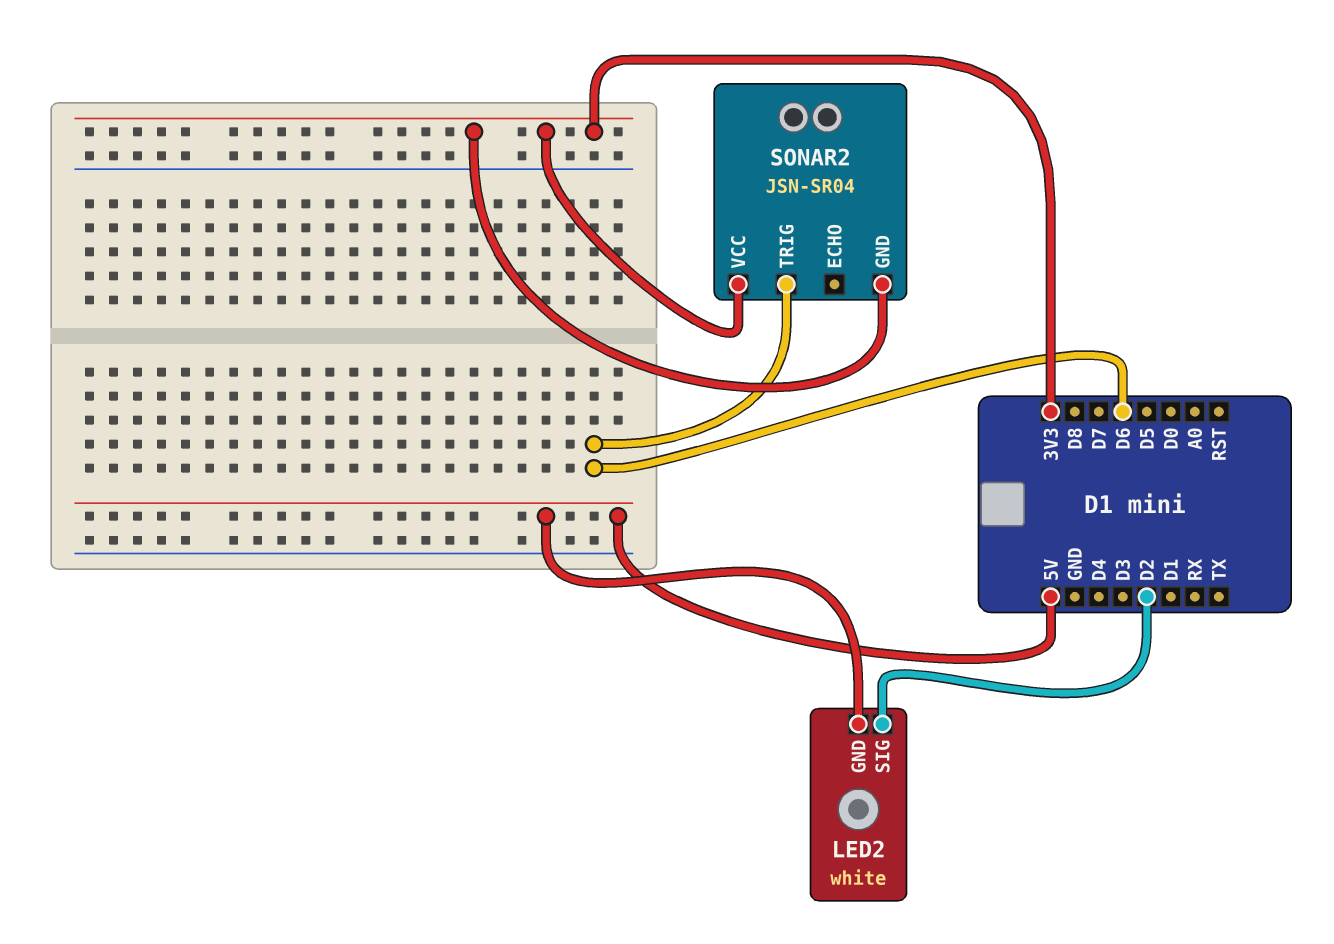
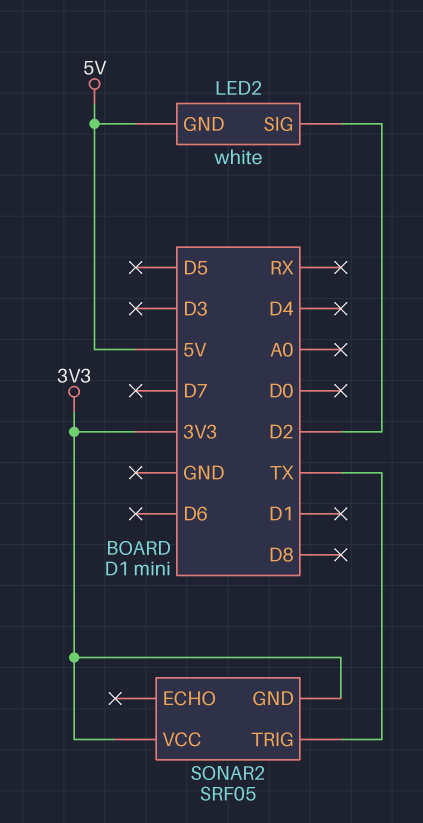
SONAR2: JSN-SR04 -> SRF05
SONAR2 pin TRIG: D6 -> TX

